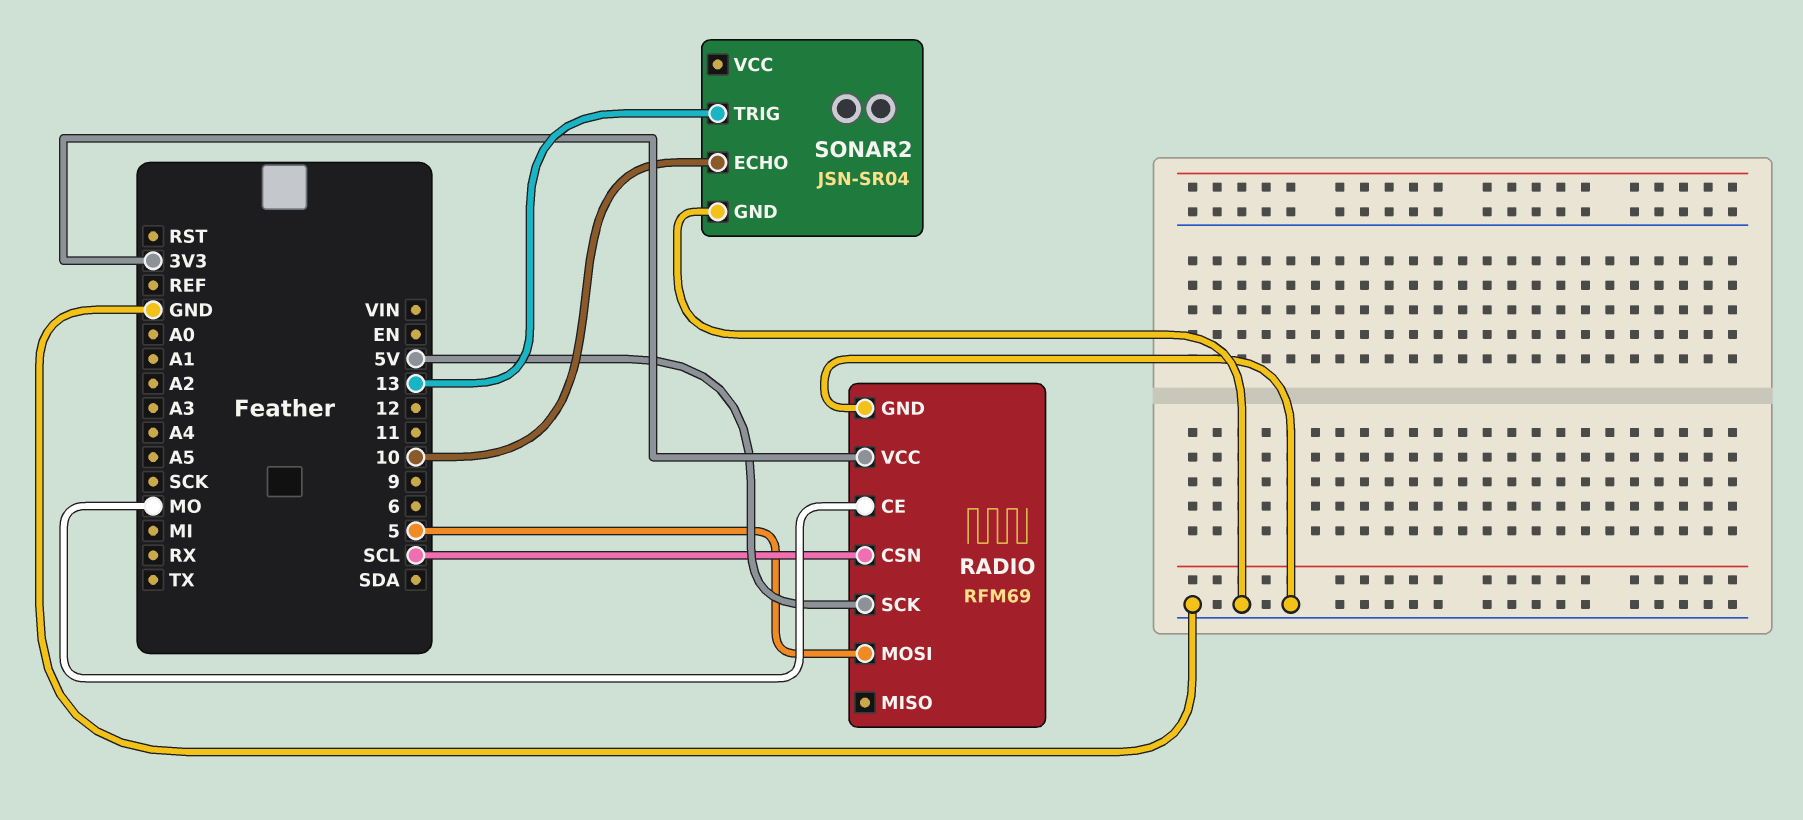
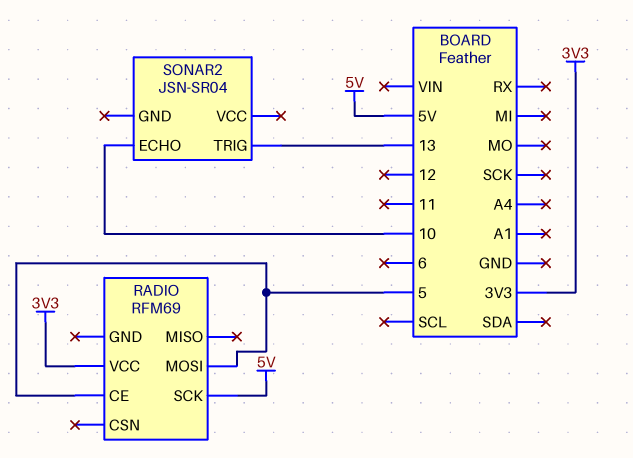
RADIO pin CE: MO -> 5
RADIO pin CSN: SCL -> none
RADIO pin GND: GND -> none
SONAR2 pin GND: GND -> none

